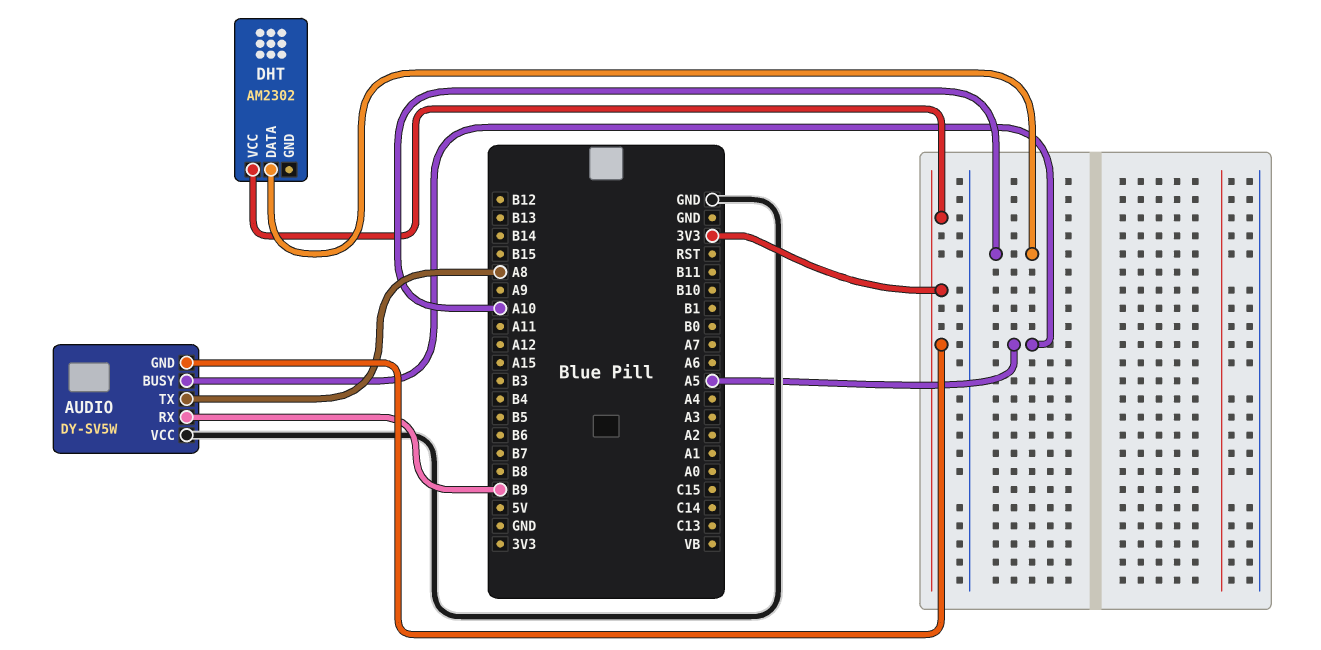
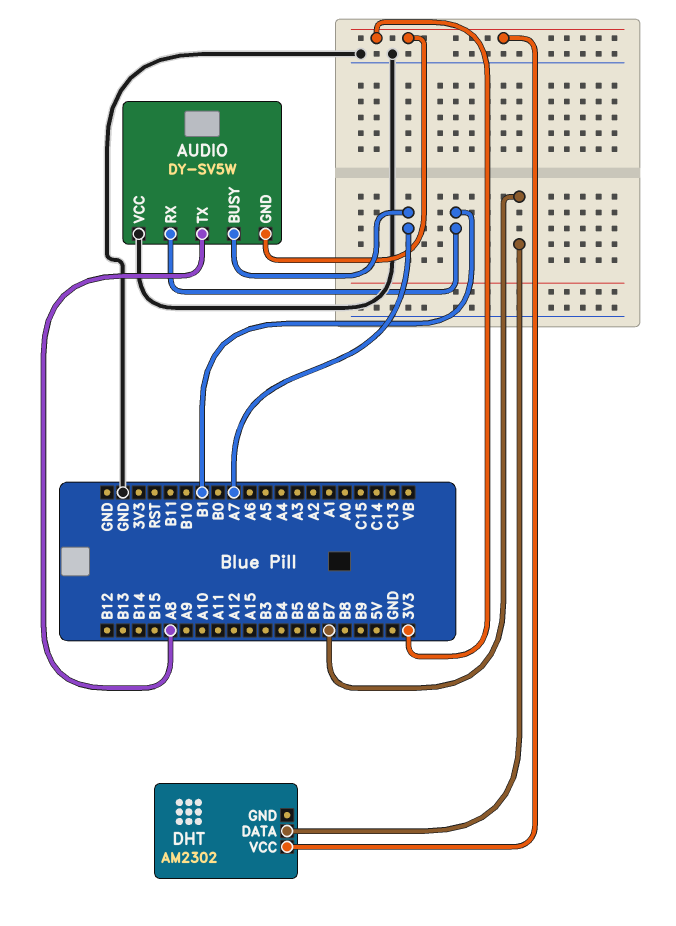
AUDIO pin BUSY: A5 -> A7
AUDIO pin RX: B9 -> B1
DHT pin DATA: A10 -> B7

